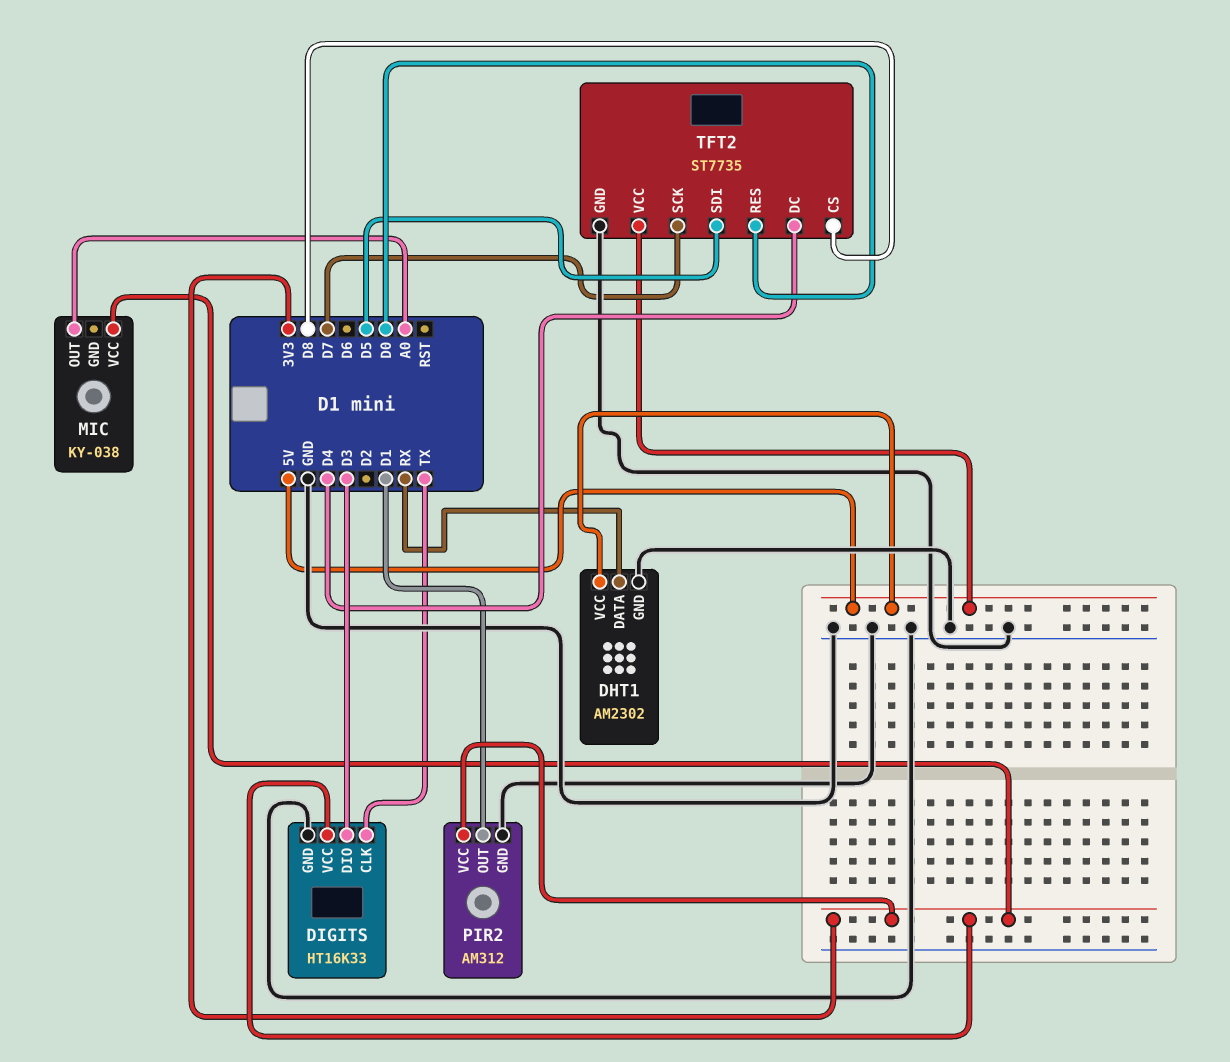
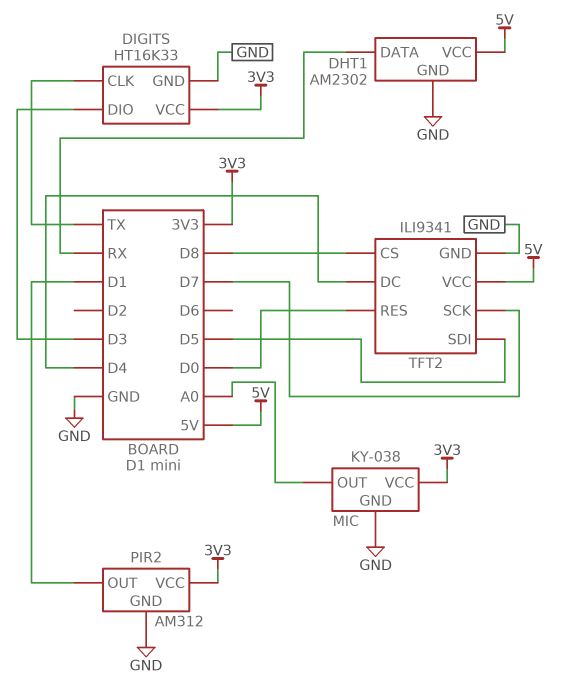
MIC pin GND: none -> GND
TFT2: ST7735 -> ILI9341

